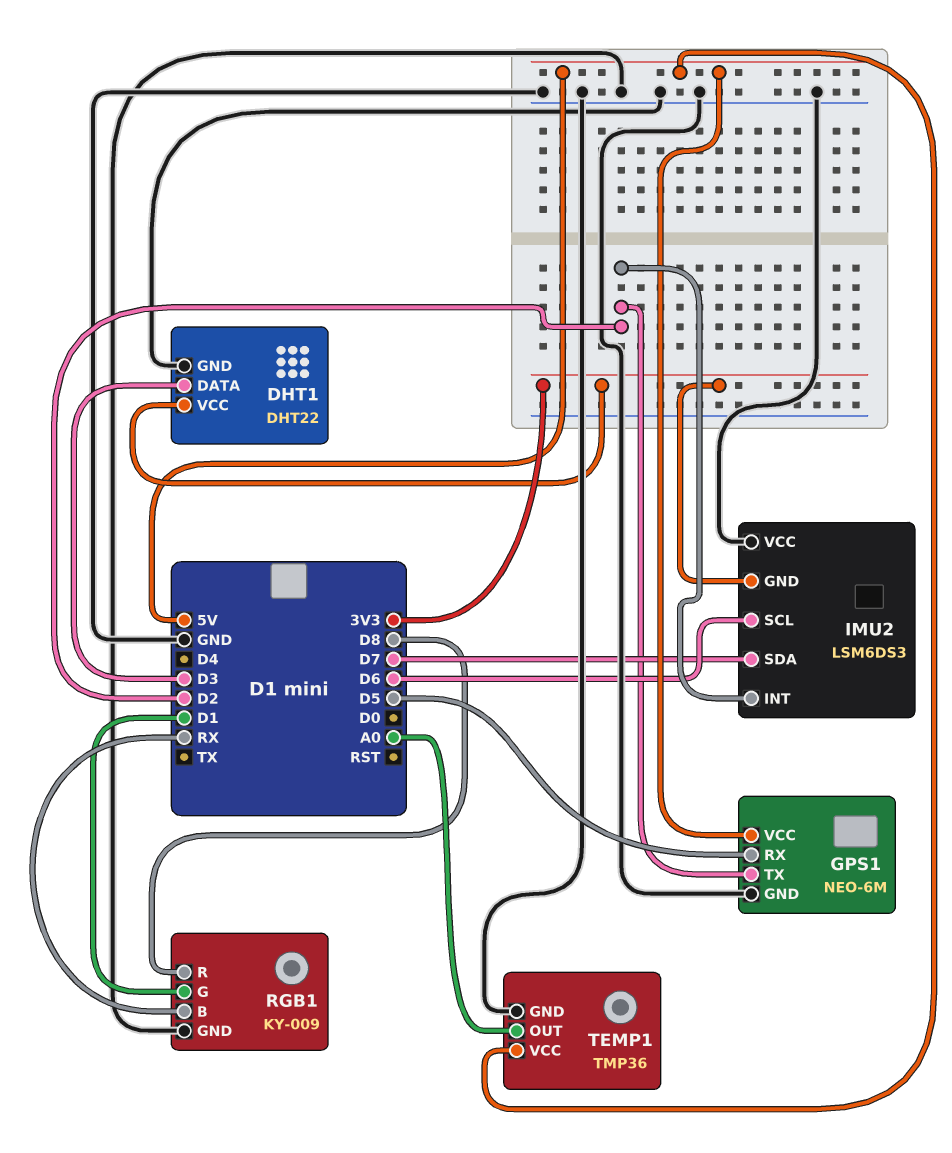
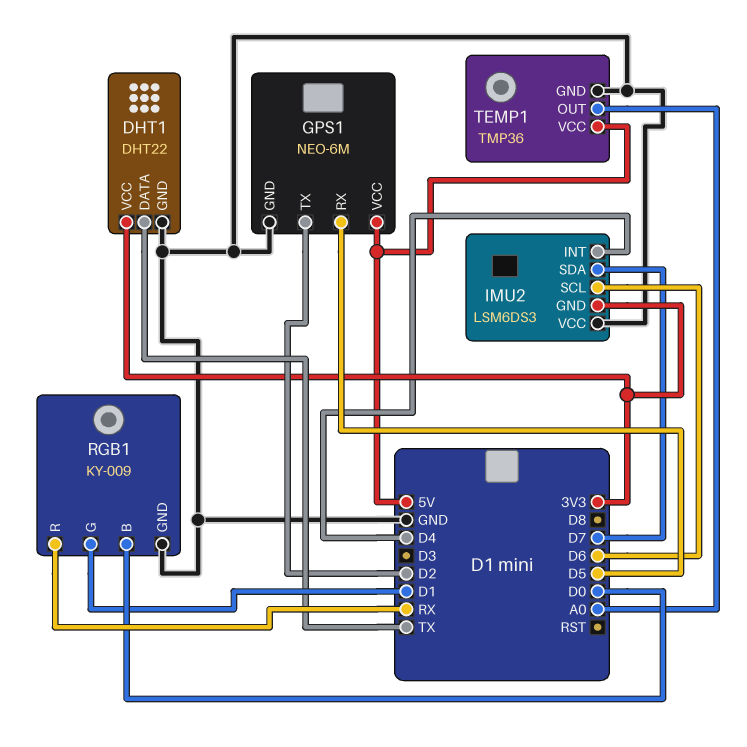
DHT1 pin DATA: D3 -> TX
IMU2 pin INT: D2 -> D4
RGB1 pin B: RX -> D0
RGB1 pin R: D8 -> RX

